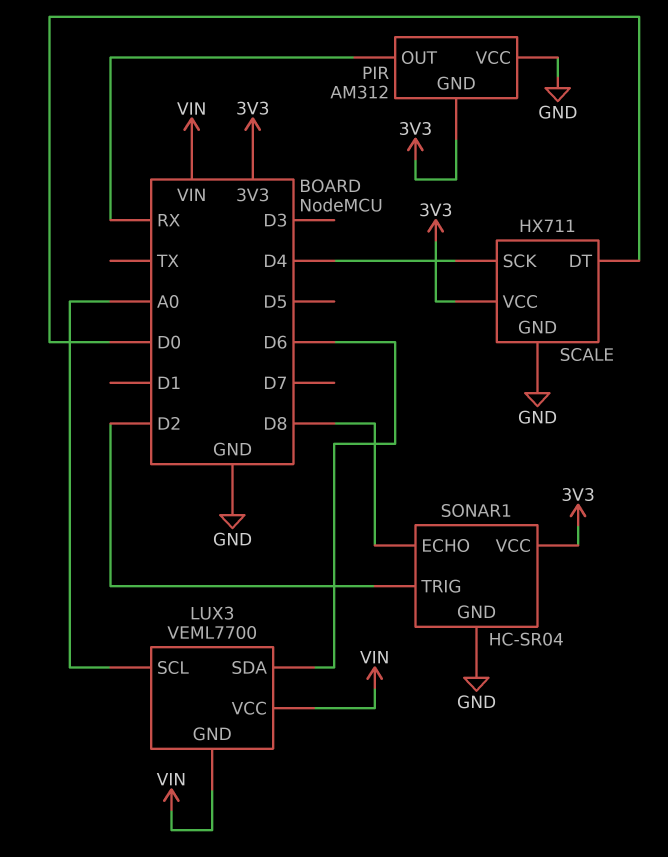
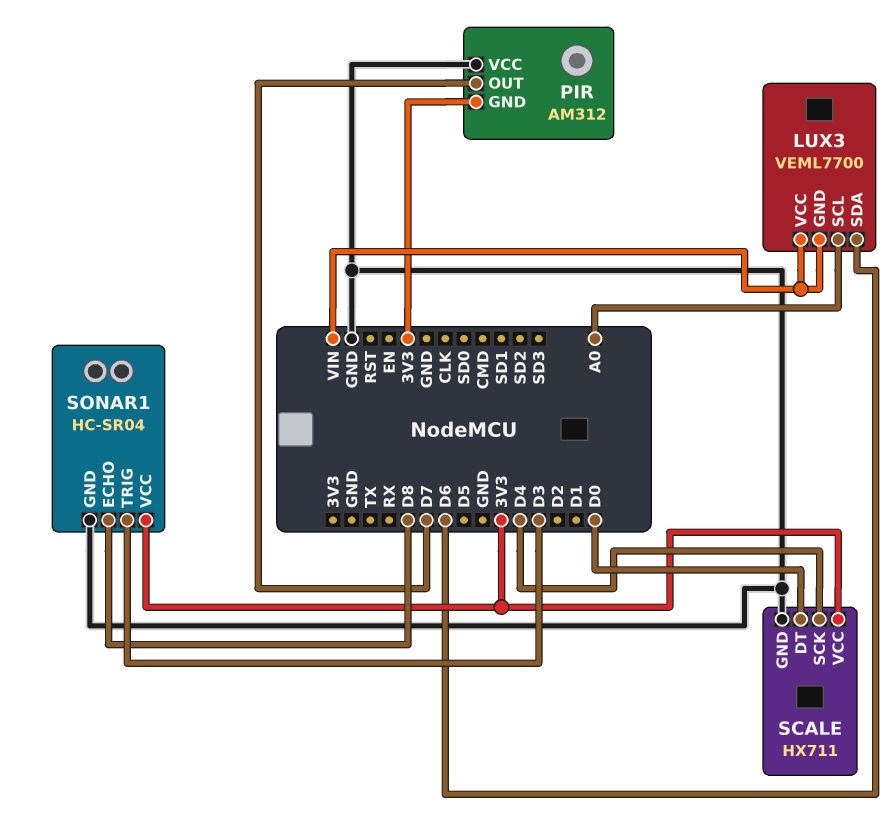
PIR pin OUT: RX -> D7
SONAR1 pin TRIG: D2 -> D3

